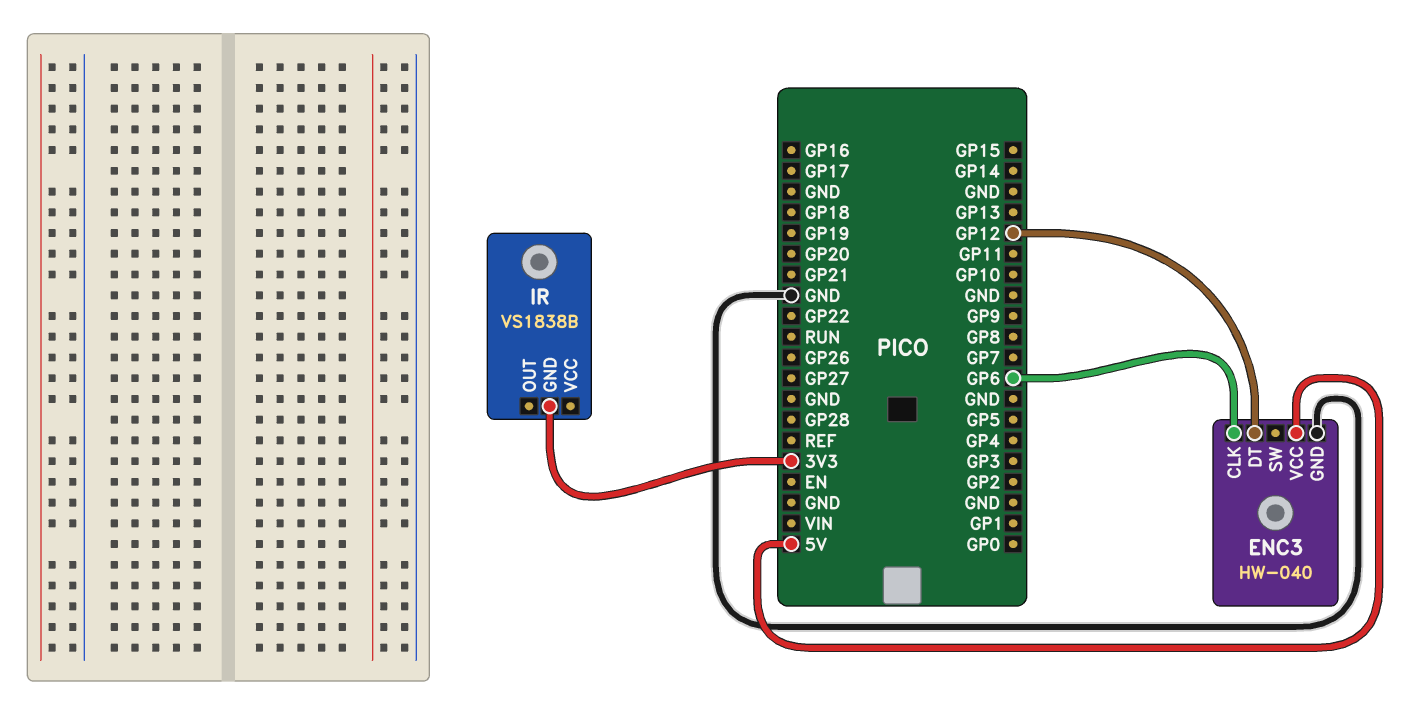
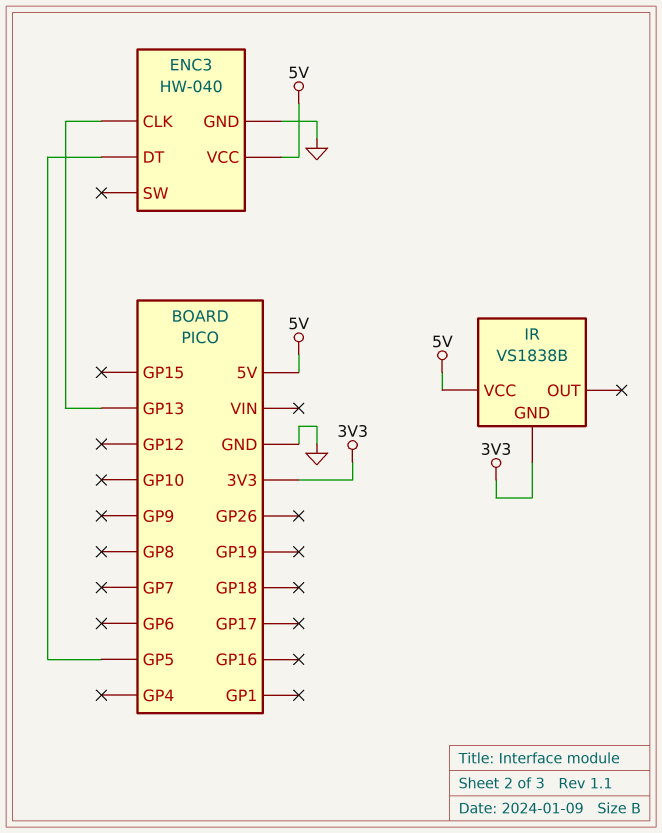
ENC3 pin CLK: GP6 -> GP13
ENC3 pin DT: GP12 -> GP5
IR pin VCC: none -> 5V

